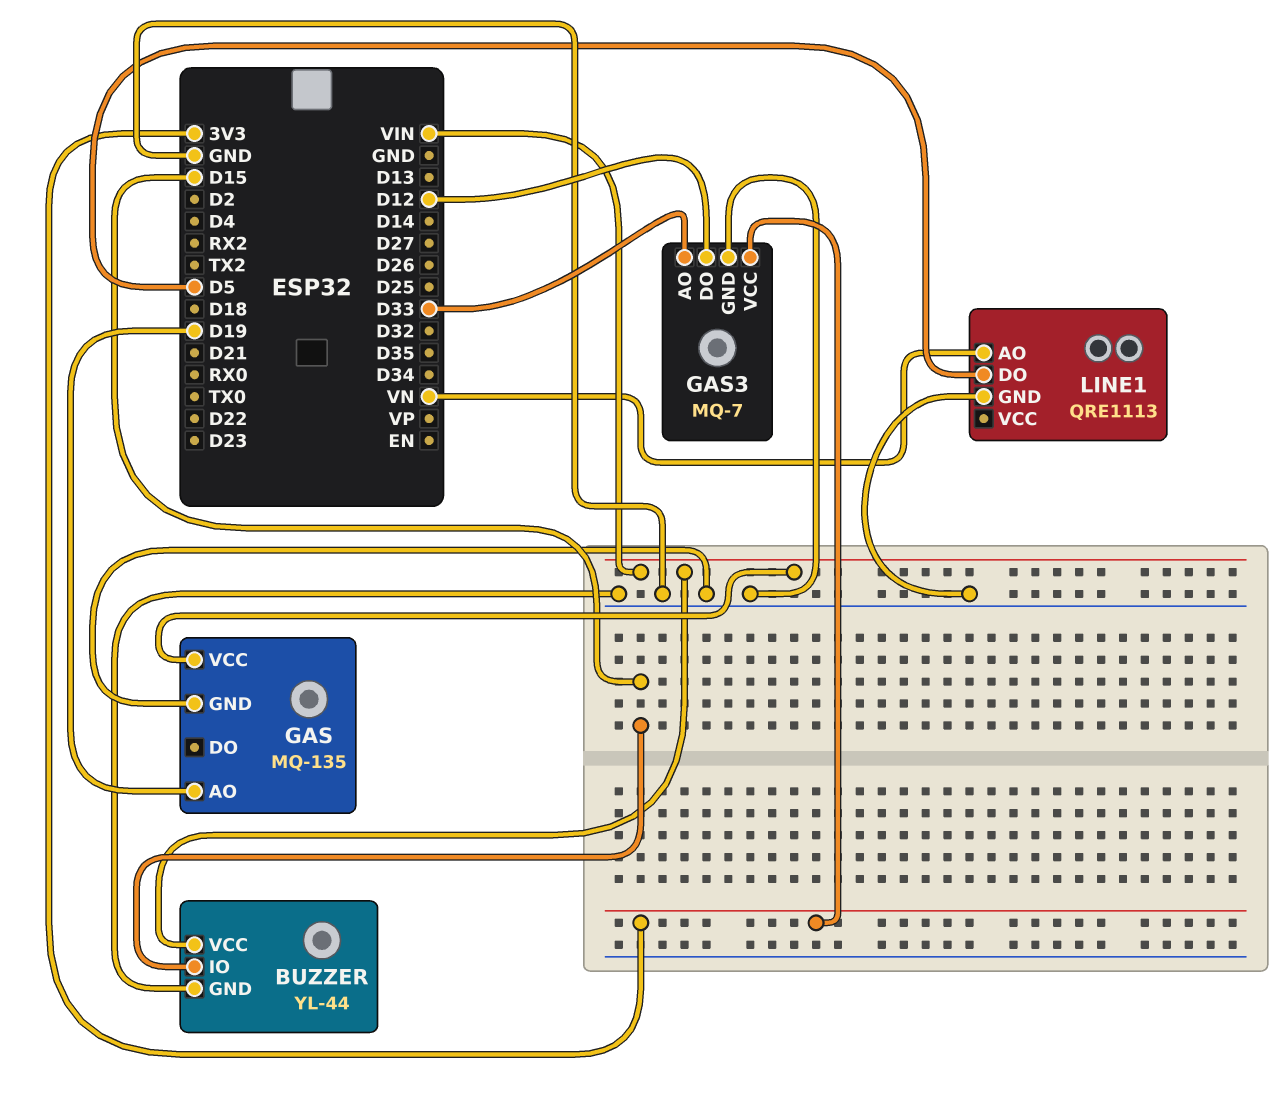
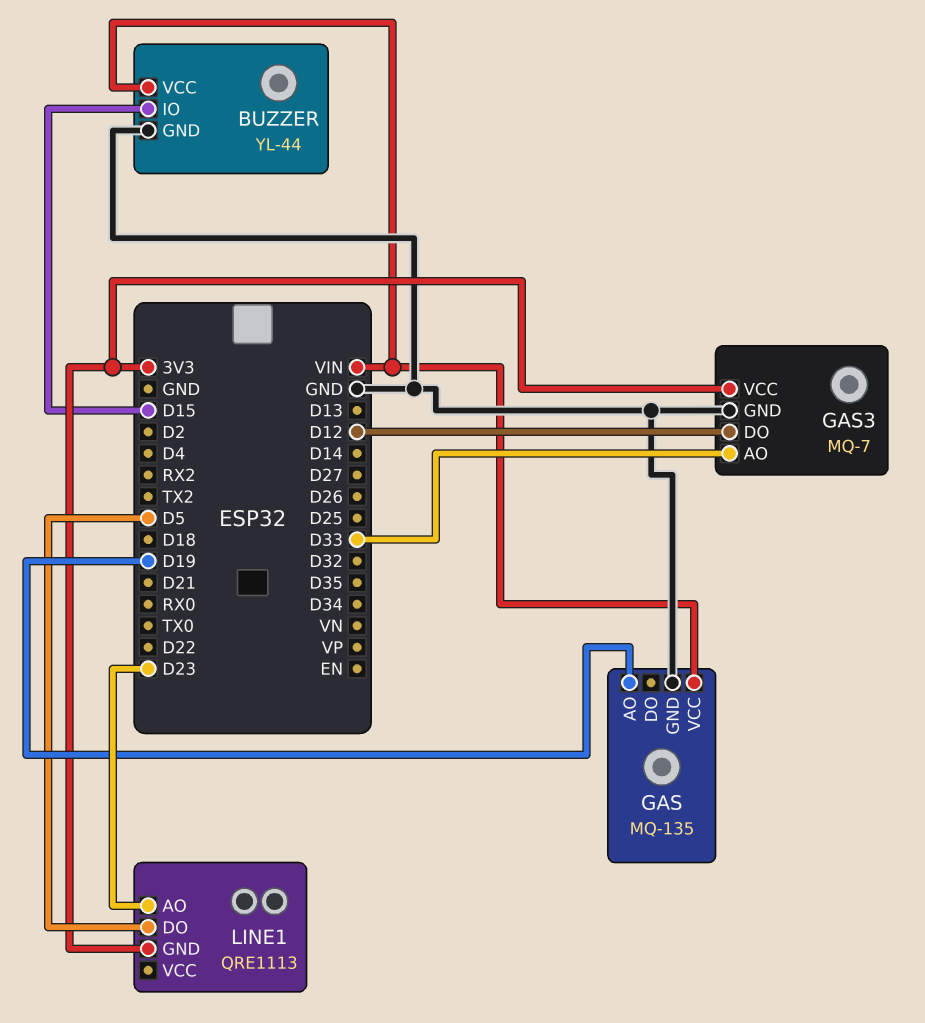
LINE1 pin AO: VN -> D23
LINE1 pin GND: GND -> 3V3

